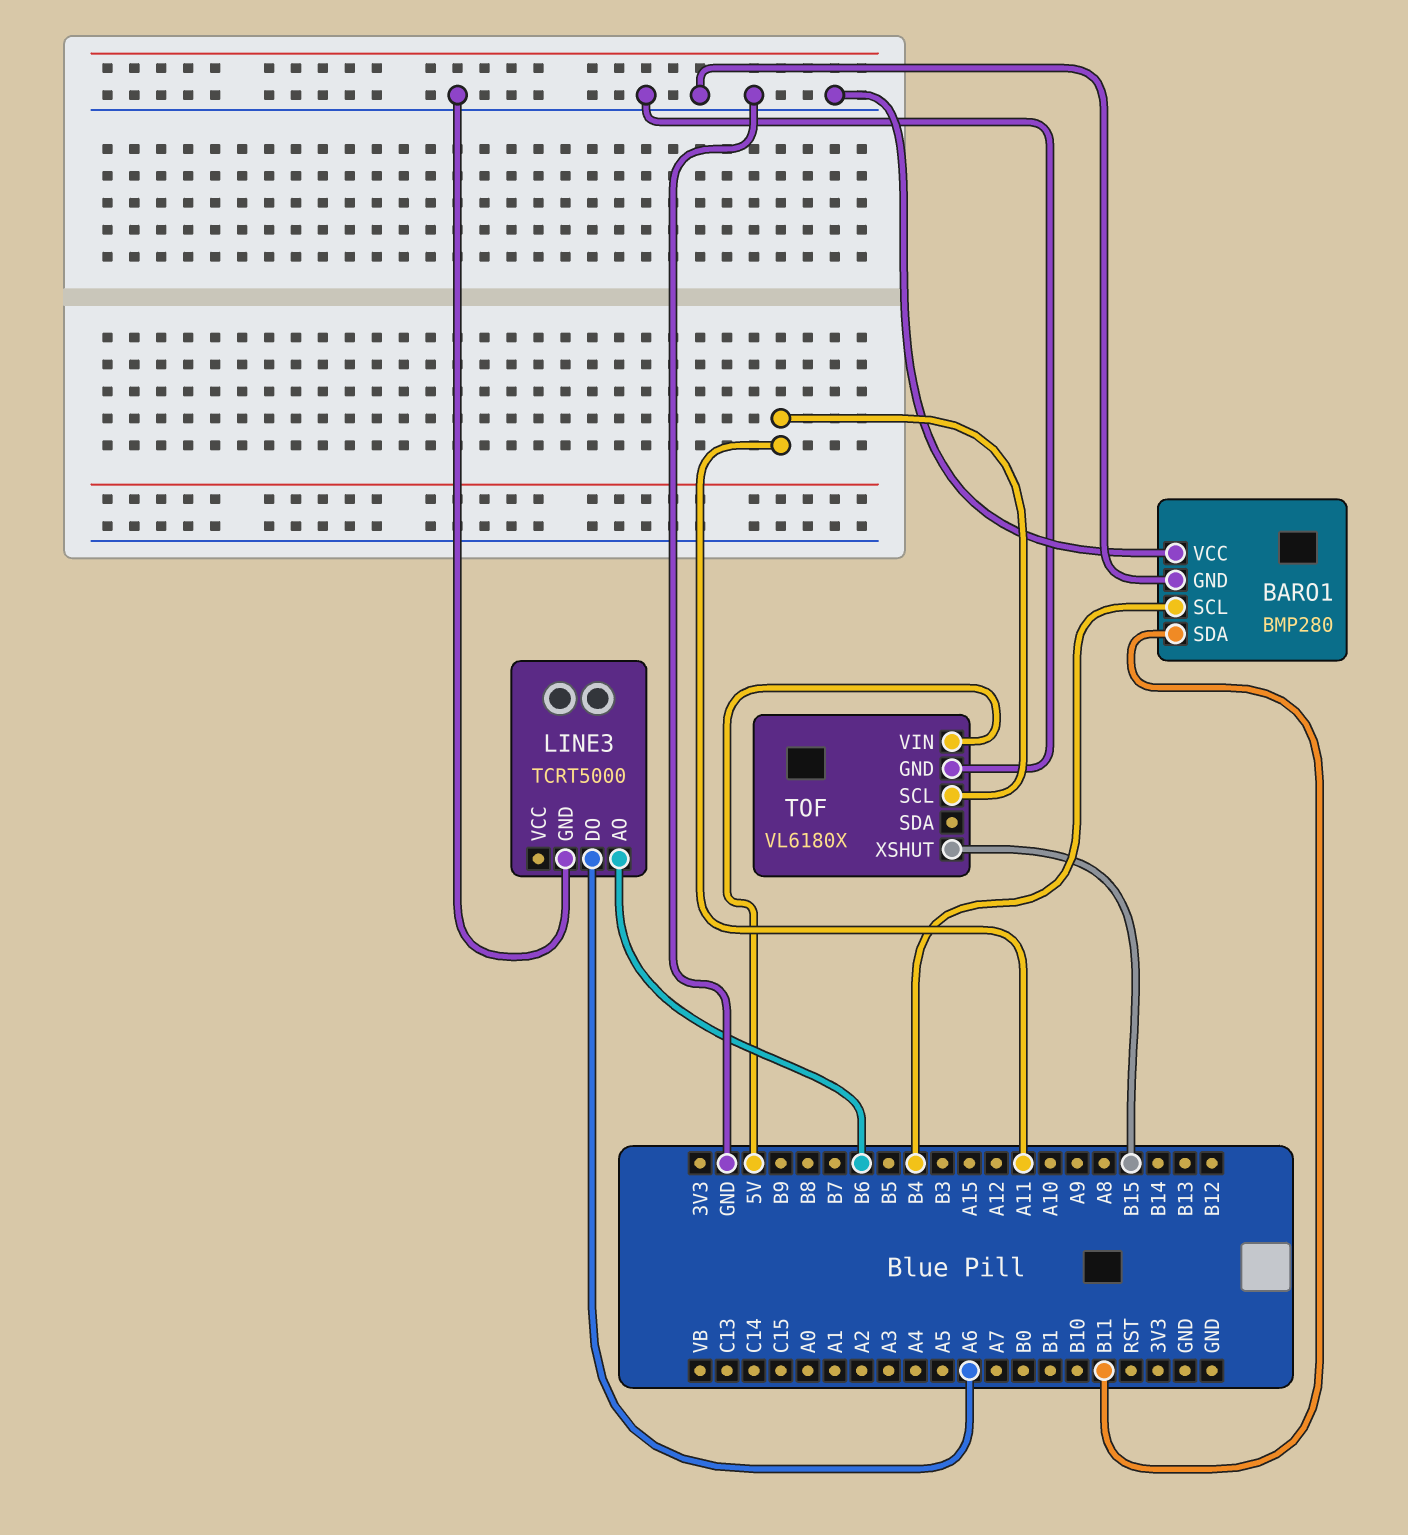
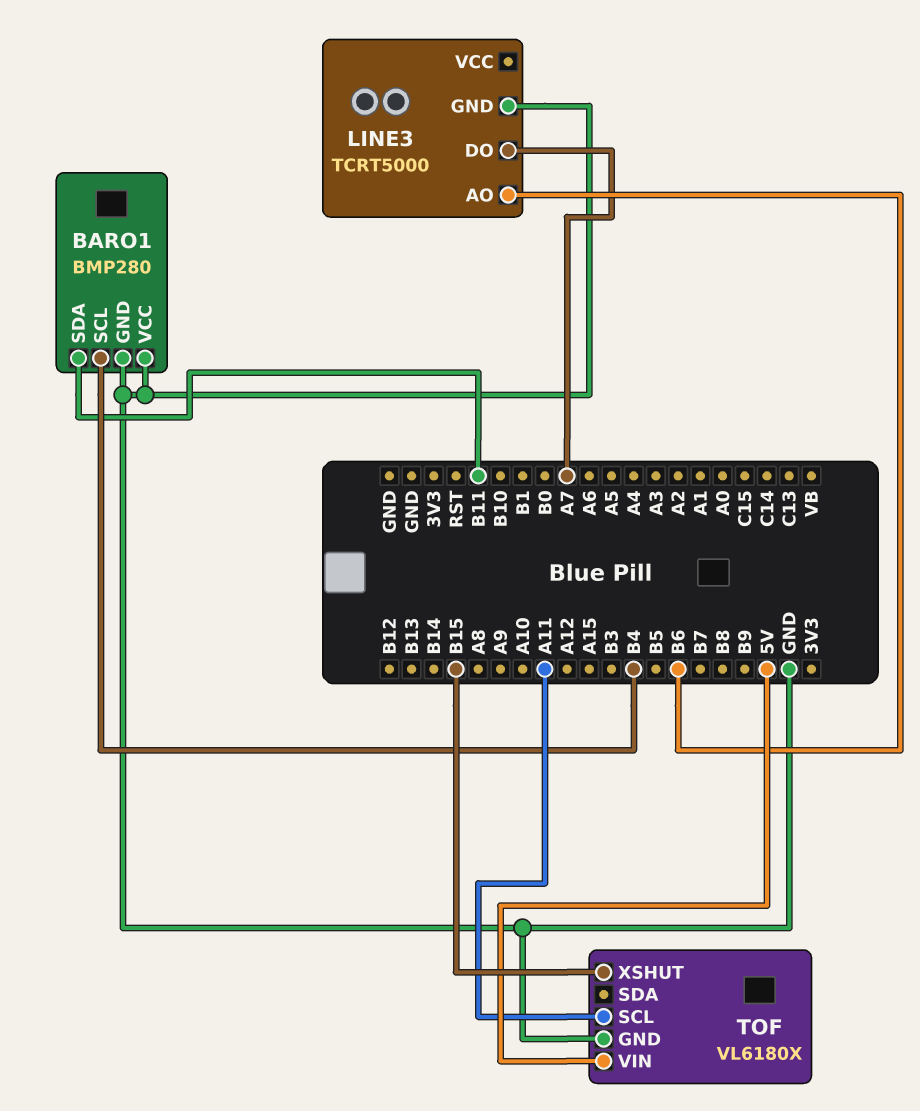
LINE3 pin DO: A6 -> A7

